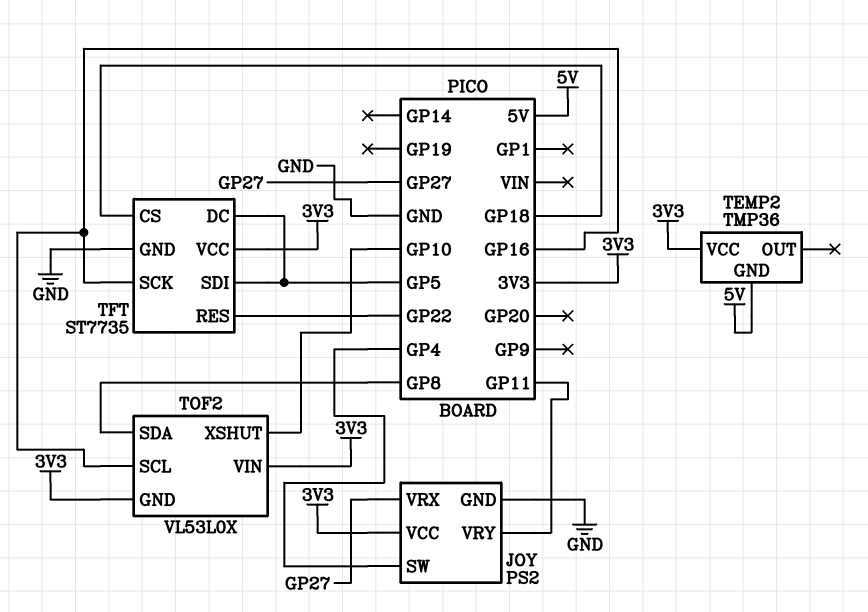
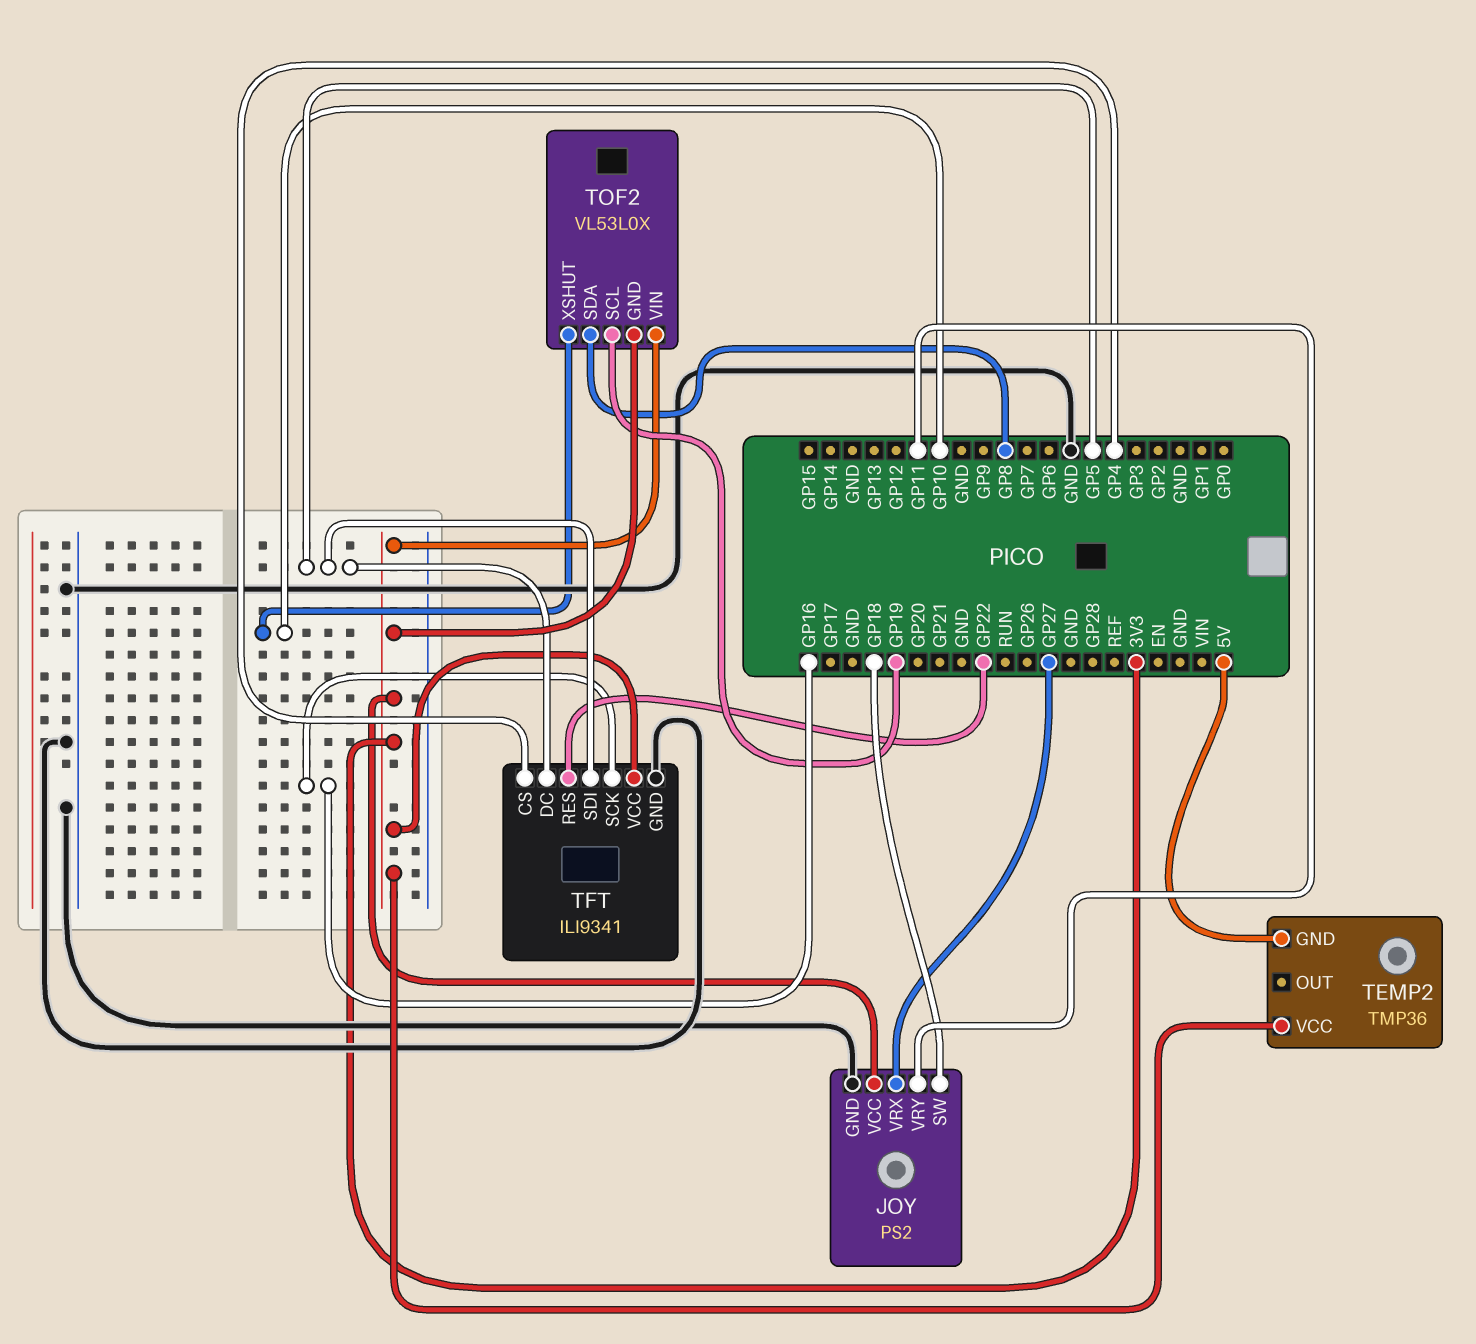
JOY pin SW: GP4 -> GP18
TFT: ST7735 -> ILI9341
TFT pin CS: GP18 -> GP4
TOF2 pin SCL: GP16 -> GP19

